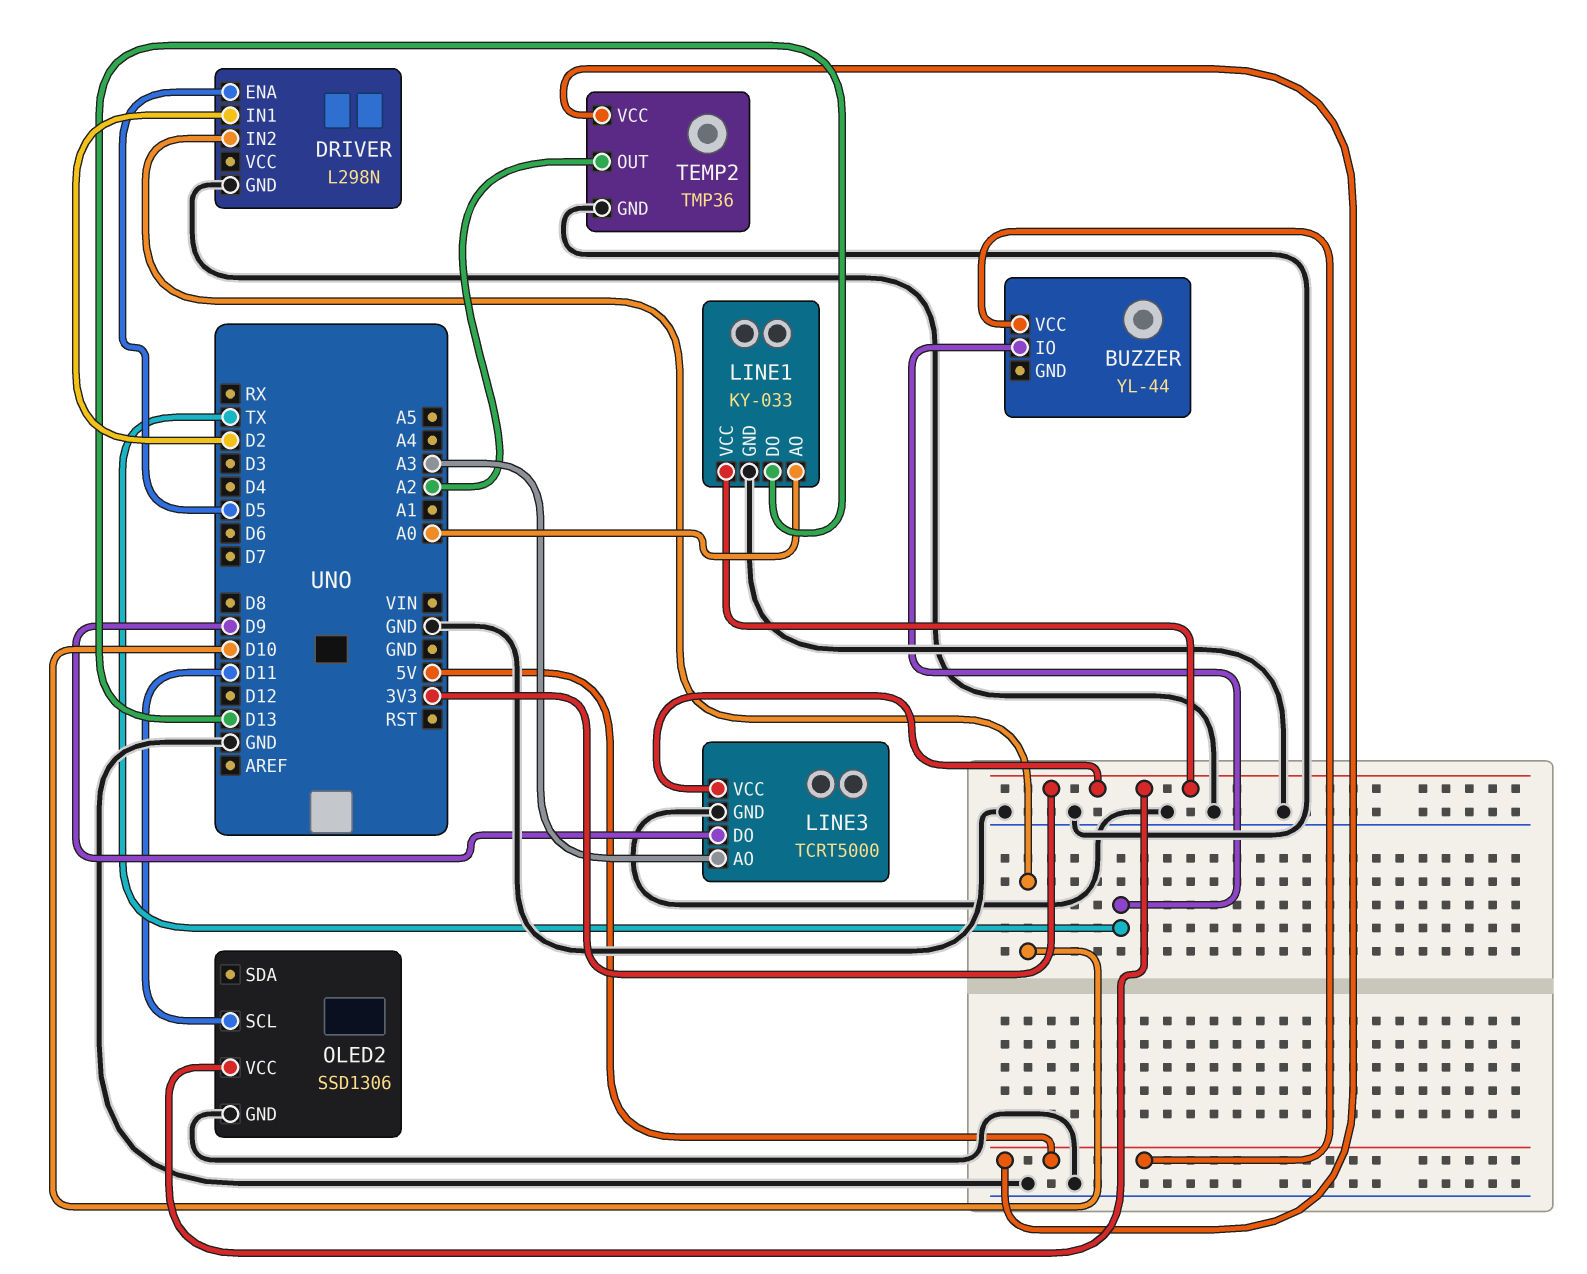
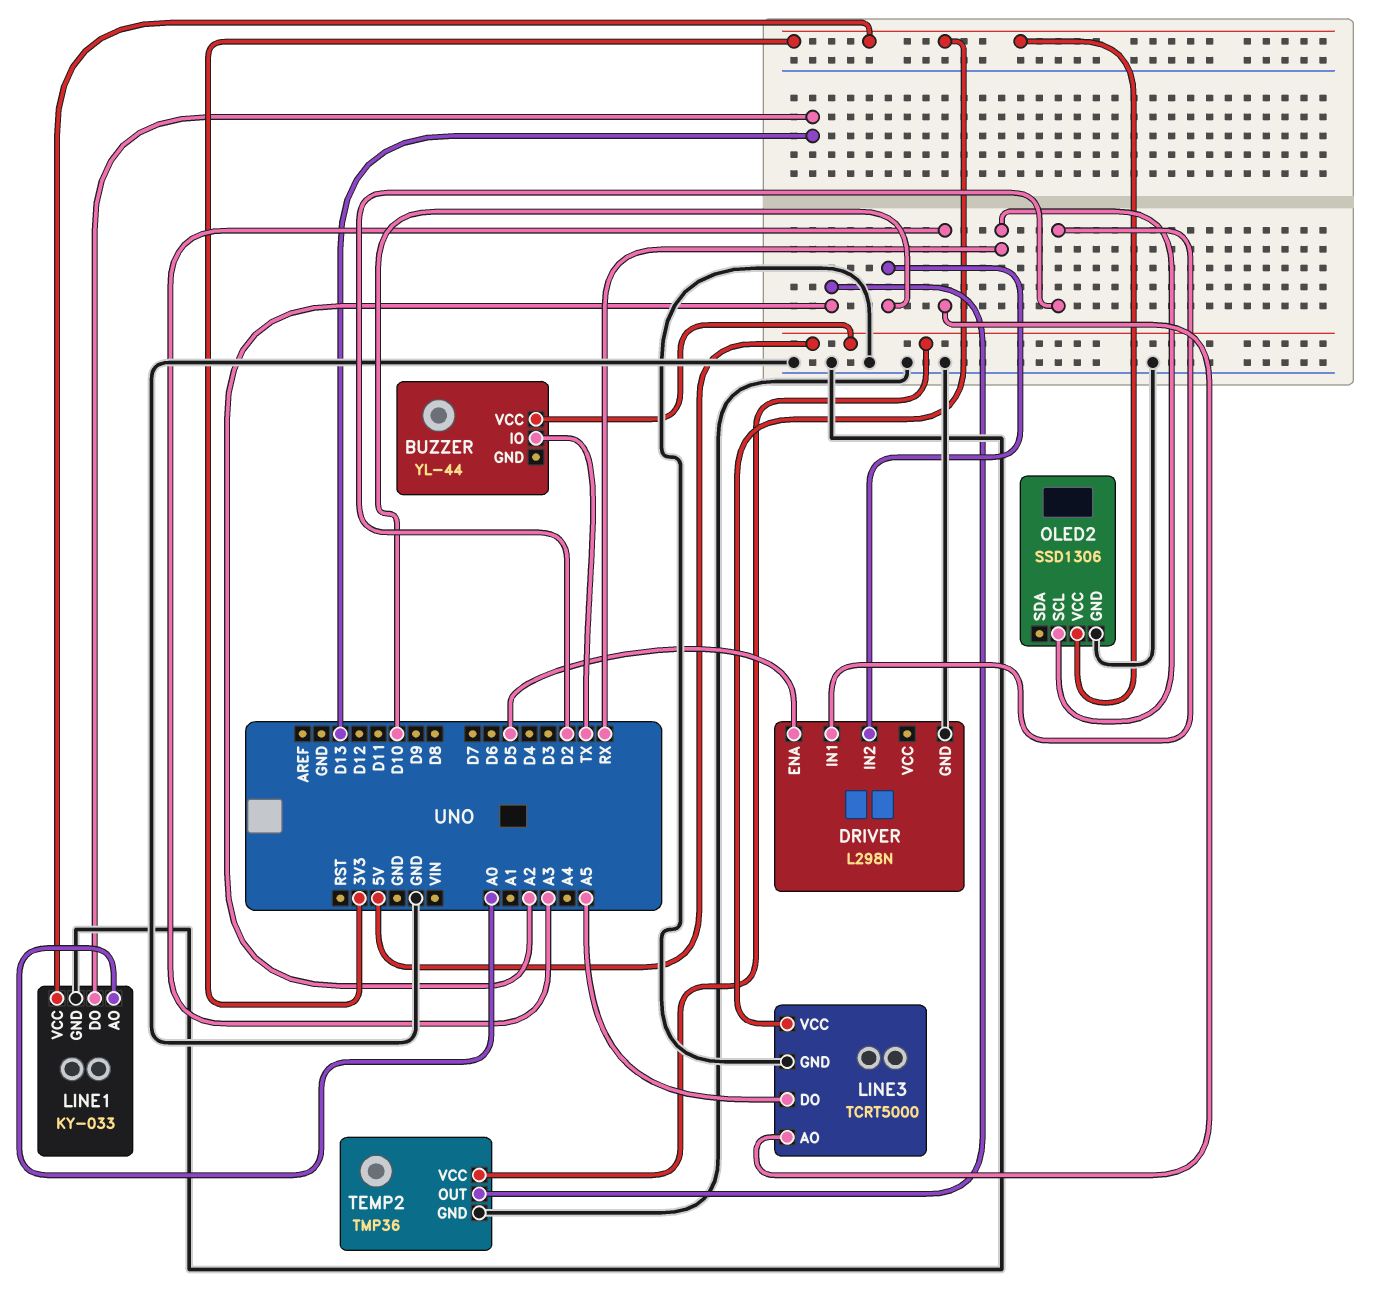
LINE3 pin DO: D9 -> A5
OLED2 pin SCL: D11 -> RX

